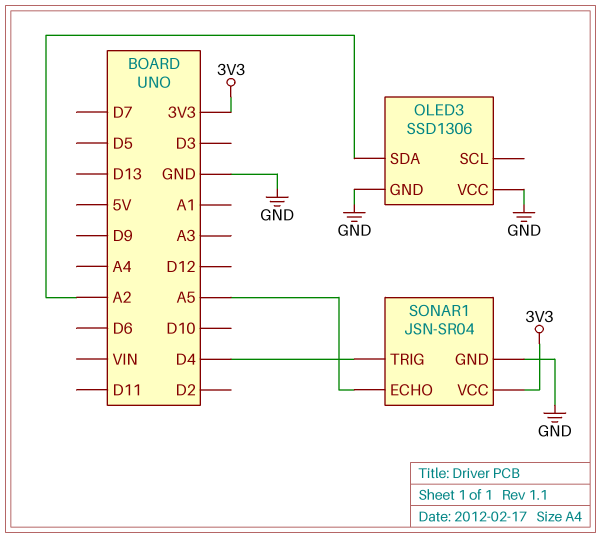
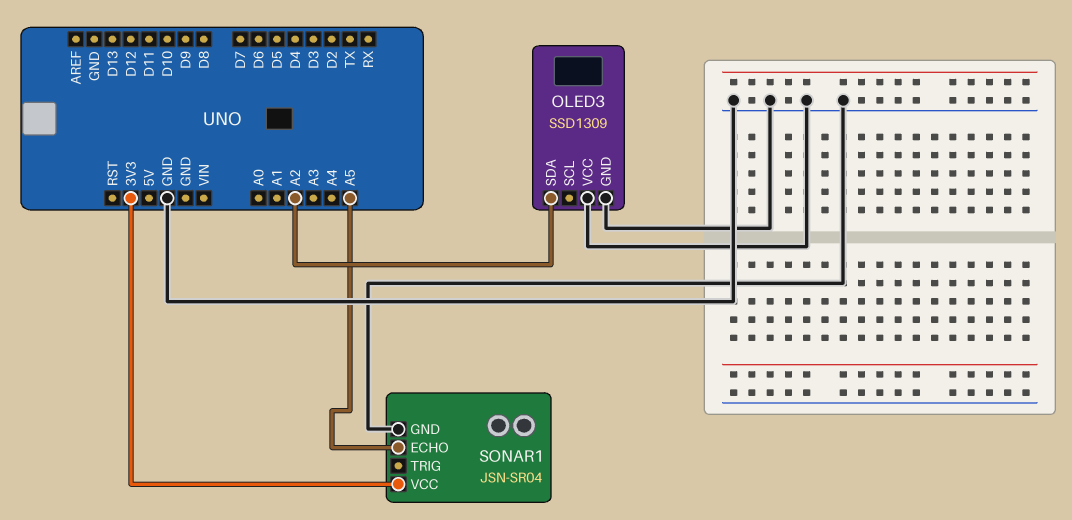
OLED3: SSD1306 -> SSD1309
SONAR1 pin TRIG: D4 -> none

